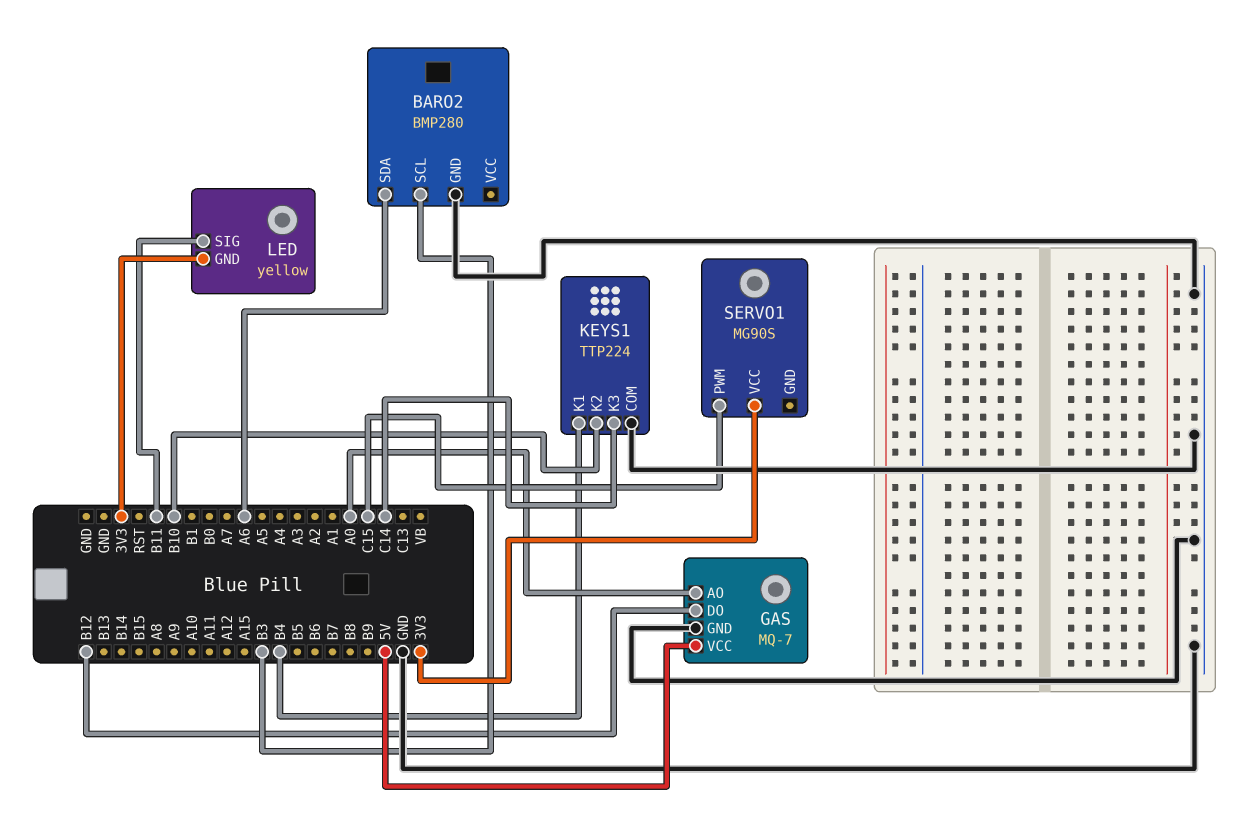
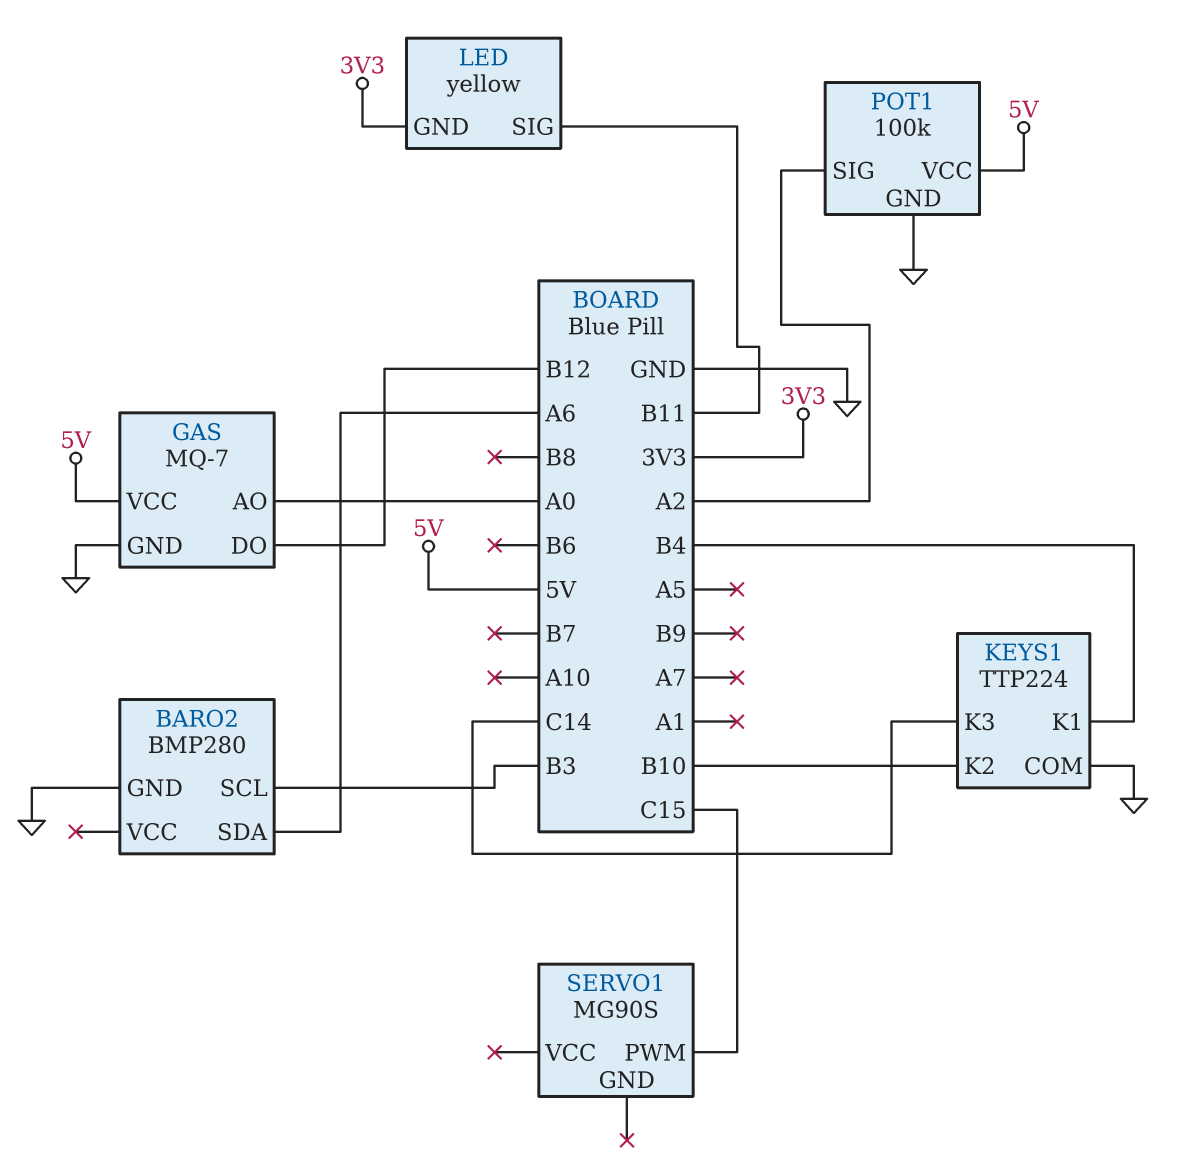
POT1: none -> 100k
POT1 pin GND: none -> GND
POT1 pin SIG: none -> A2
POT1 pin VCC: none -> 5V
SERVO1 pin VCC: 3V3 -> none

